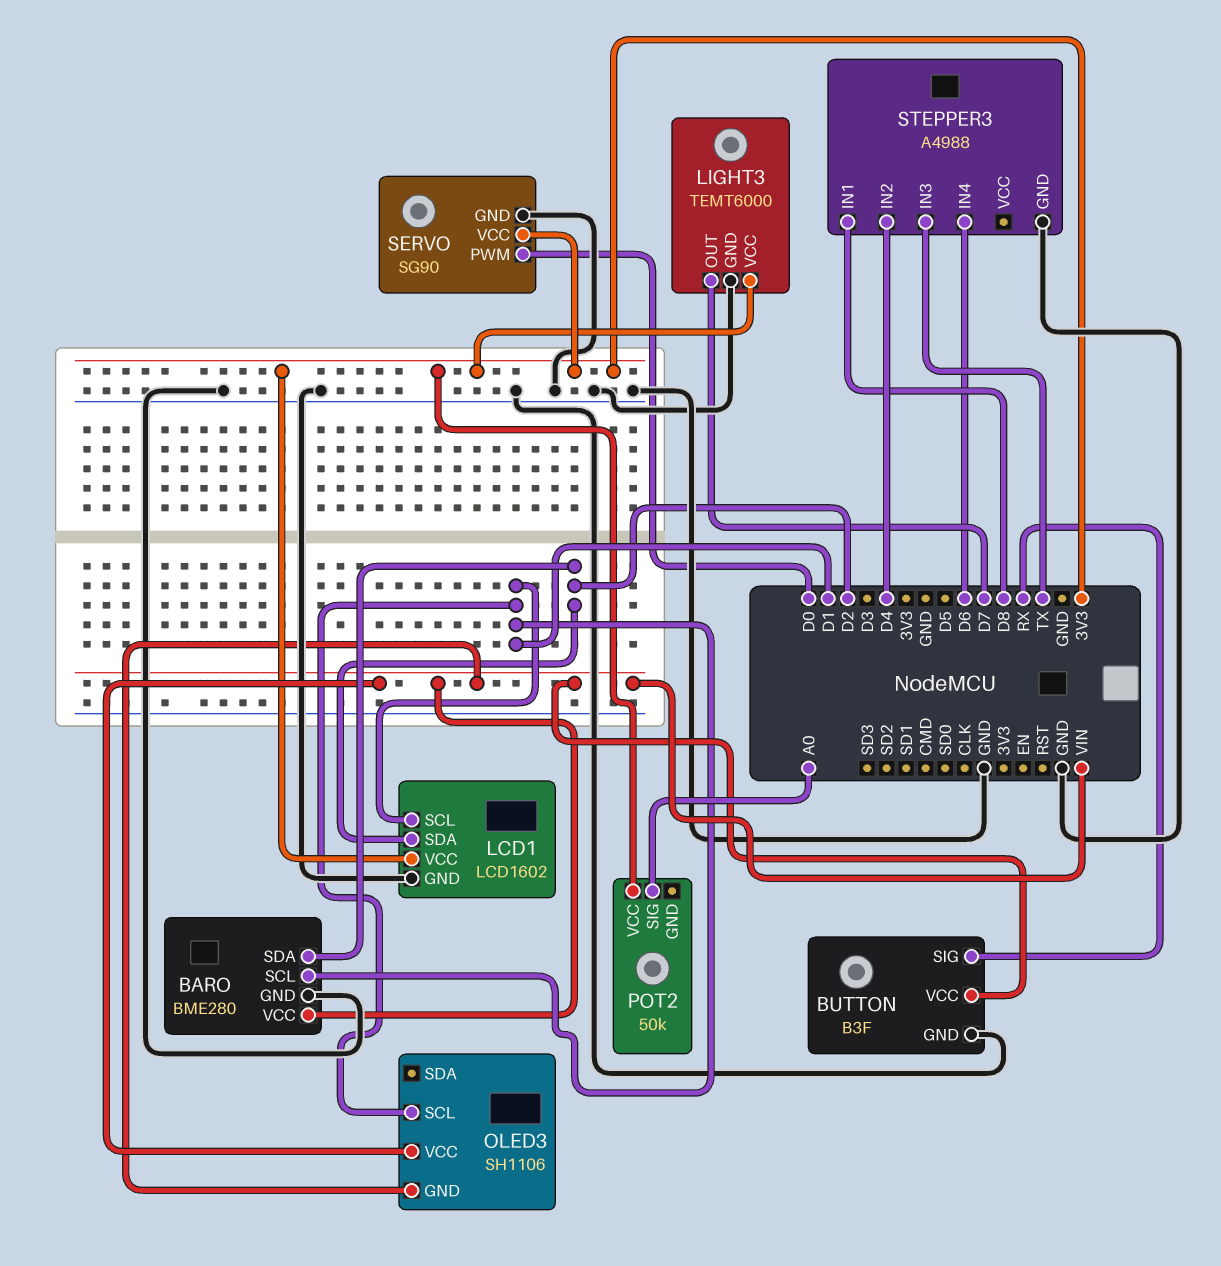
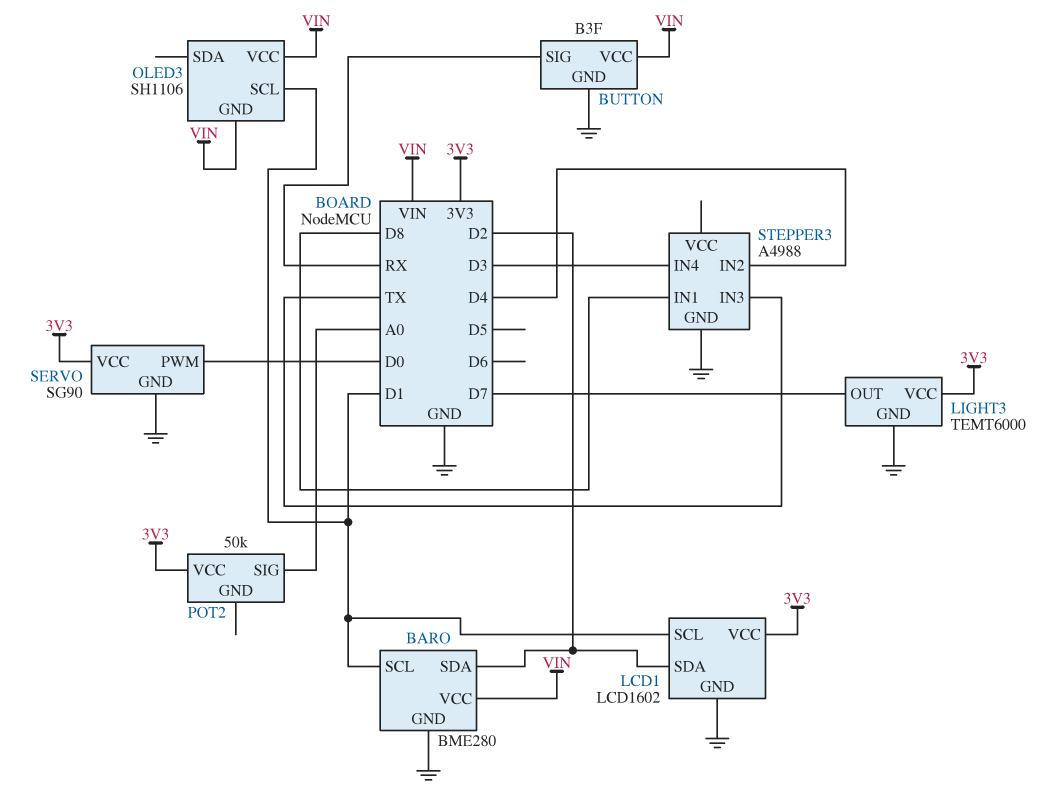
STEPPER3 pin IN4: D6 -> D3

